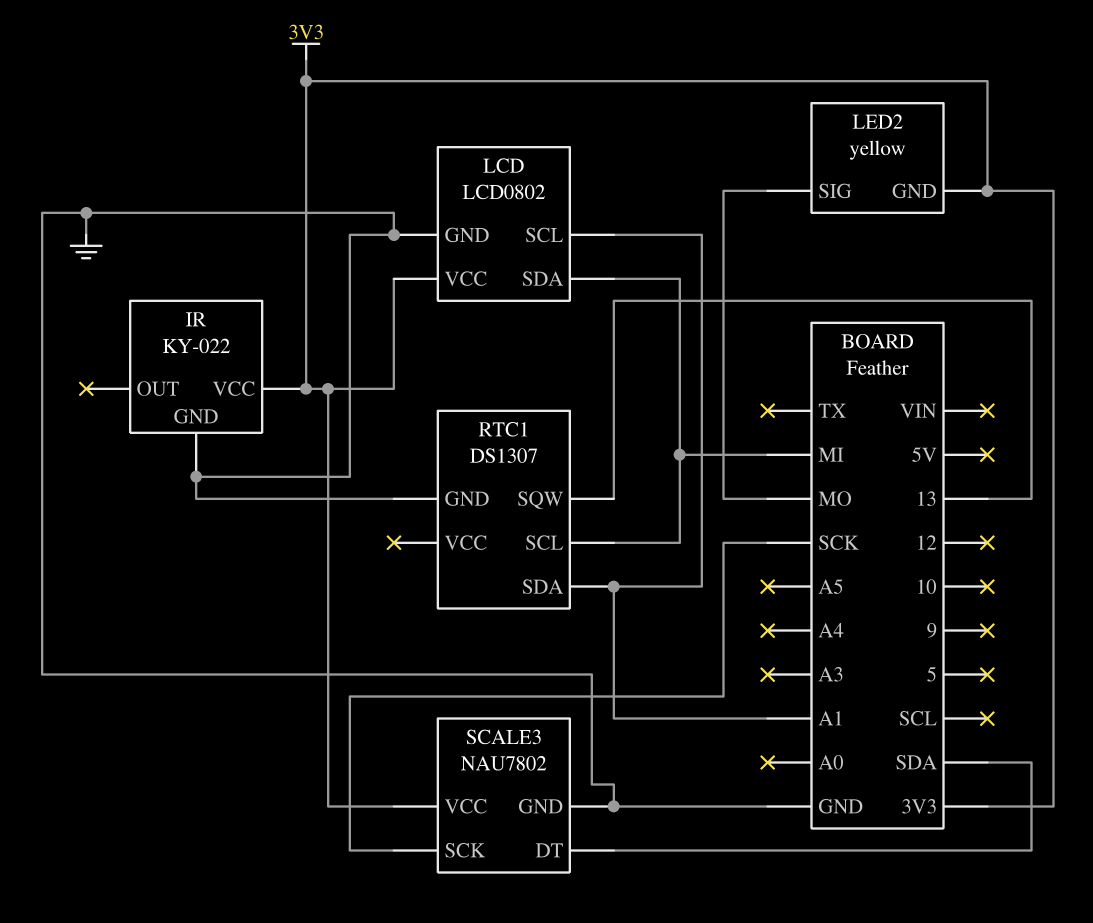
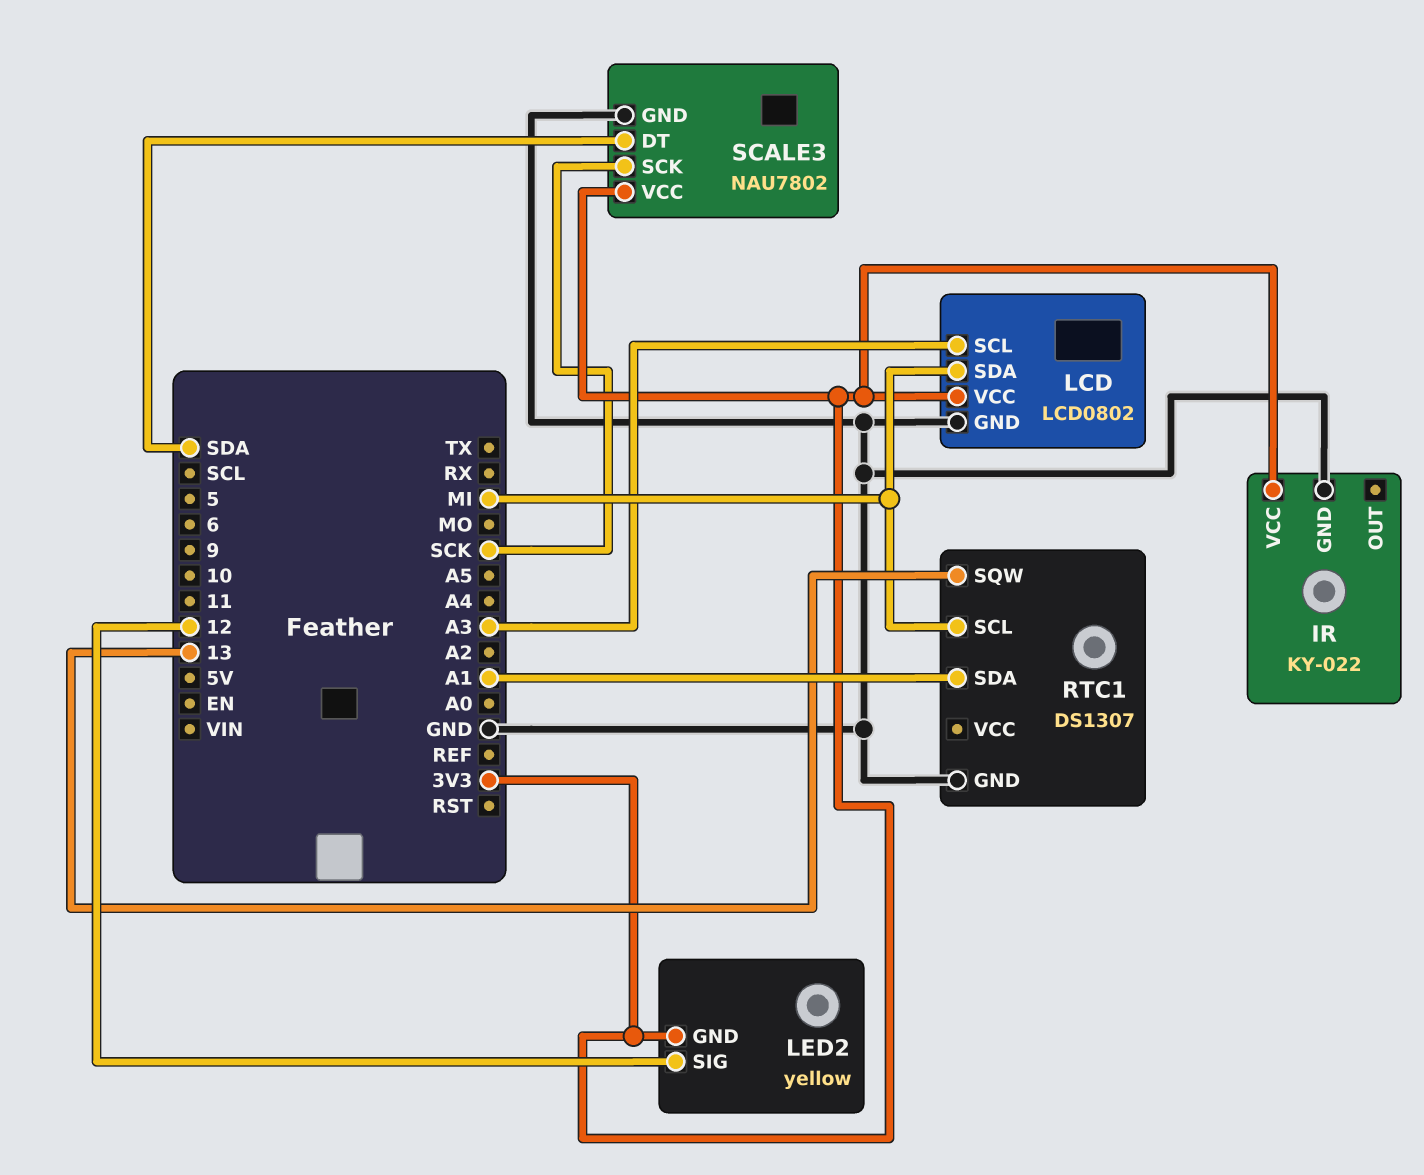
LCD pin SCL: A1 -> A3
LED2 pin SIG: MO -> 12

